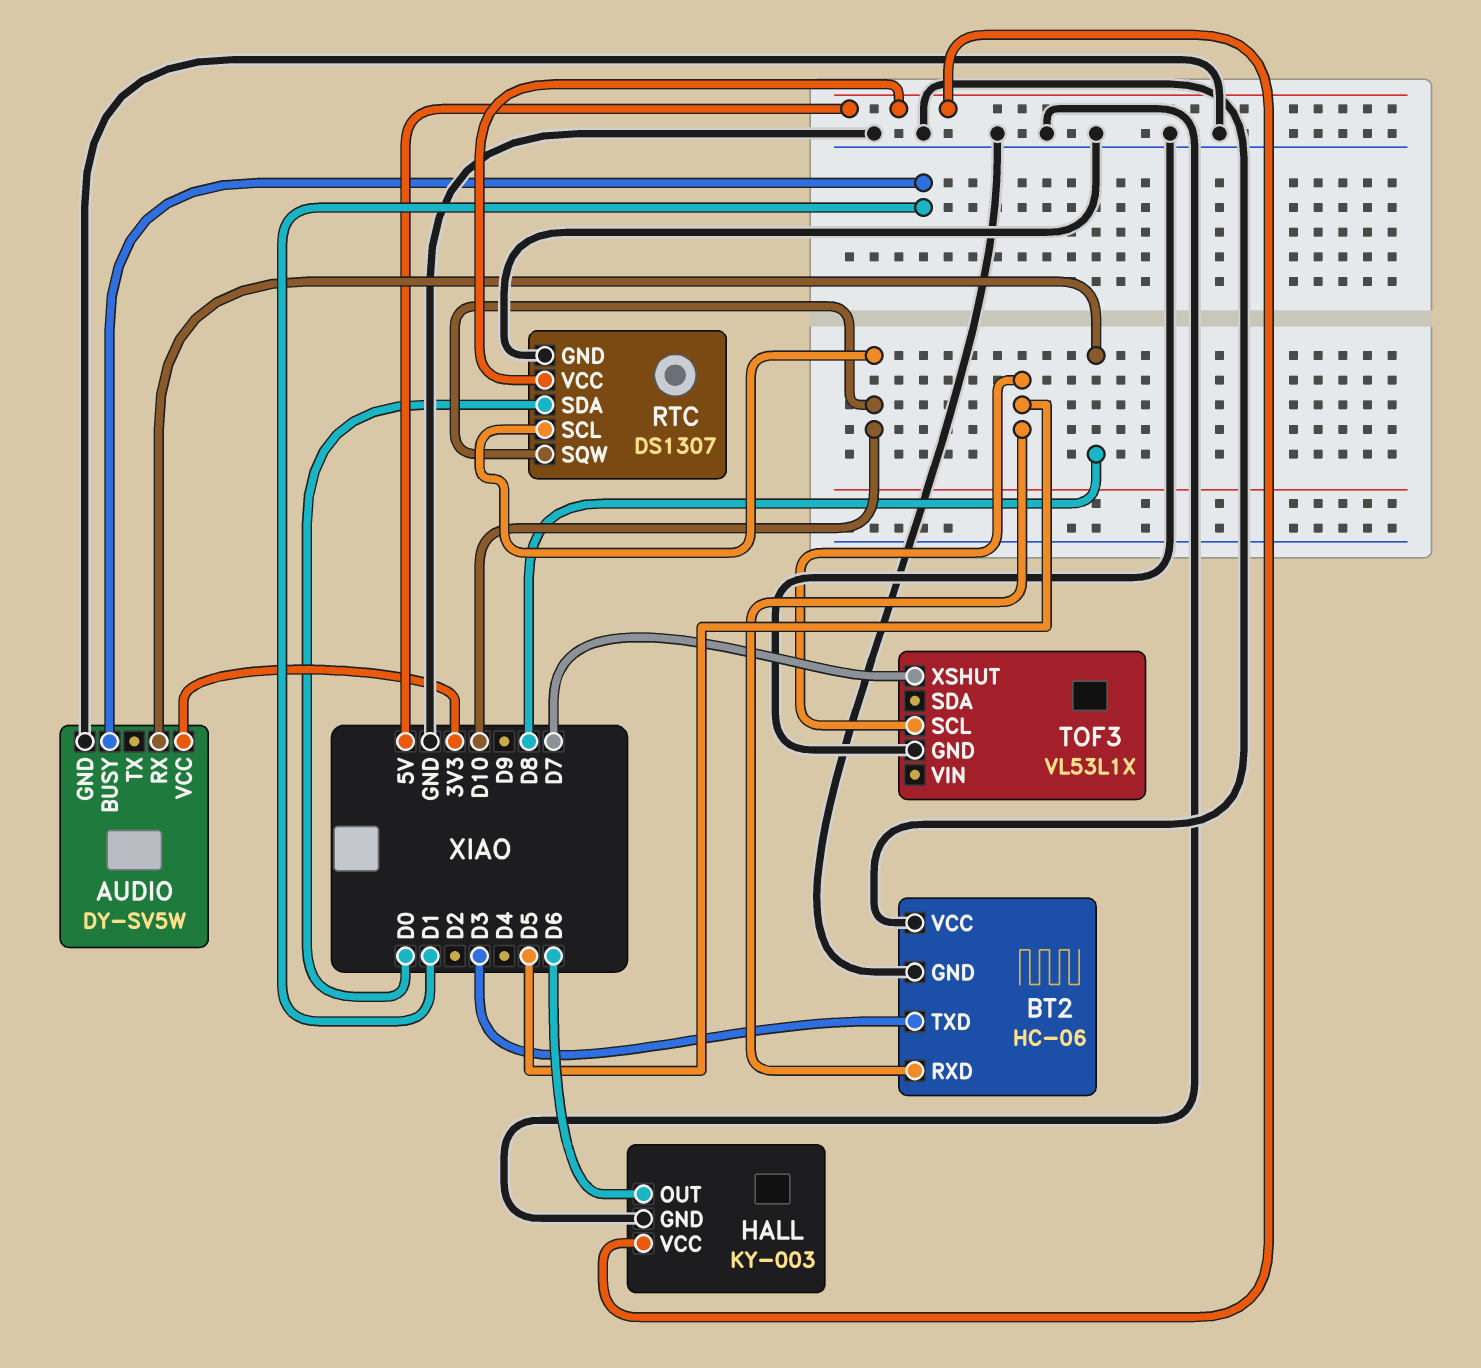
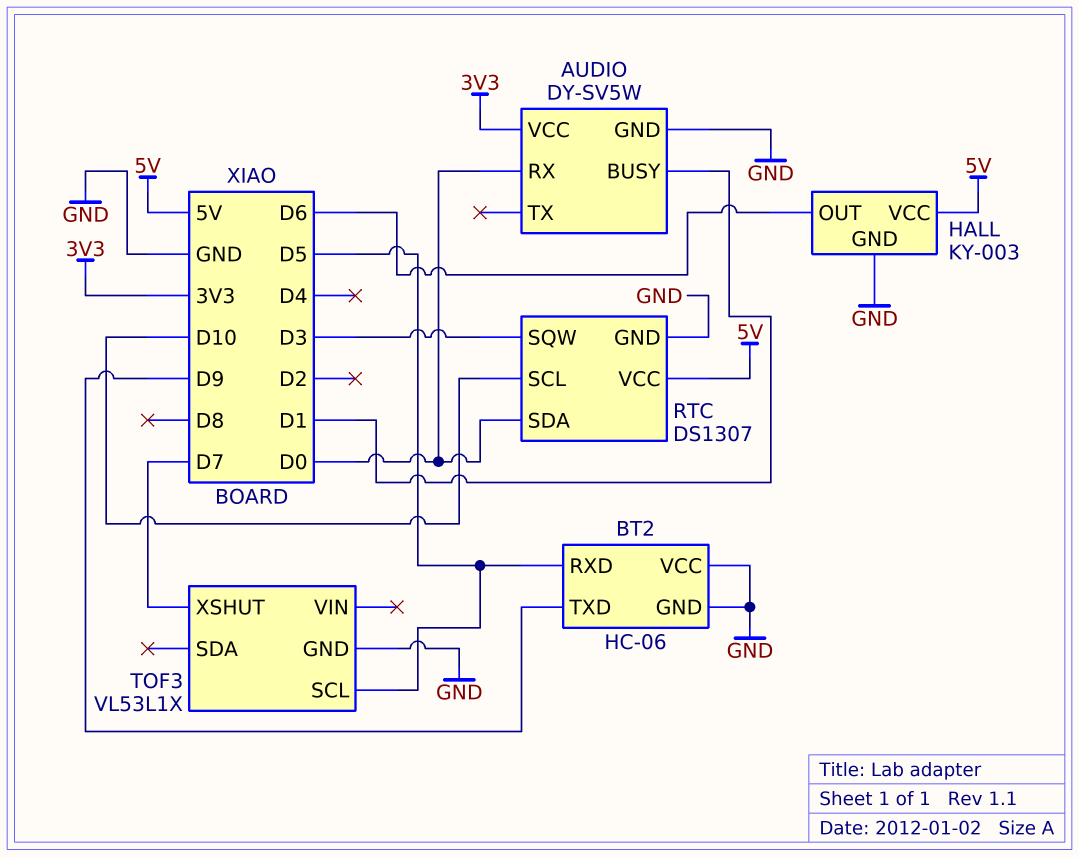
AUDIO pin RX: D8 -> D0
BT2 pin TXD: D3 -> D9
RTC pin SQW: D10 -> D3

